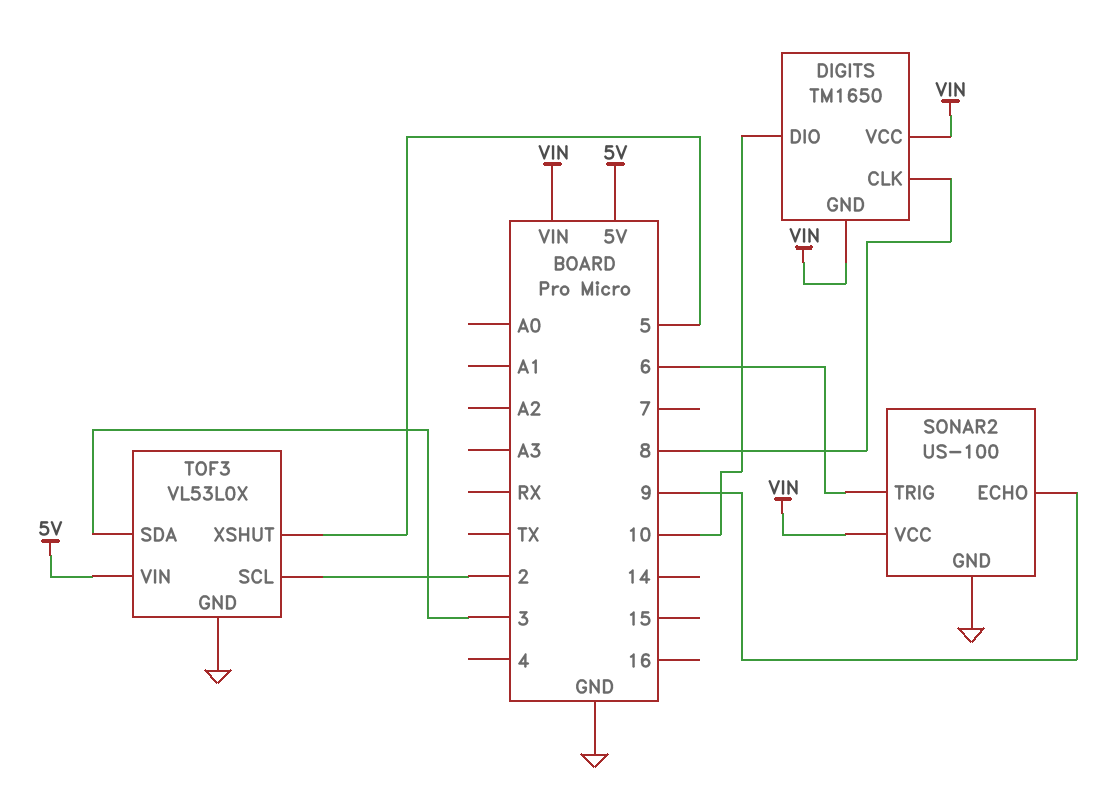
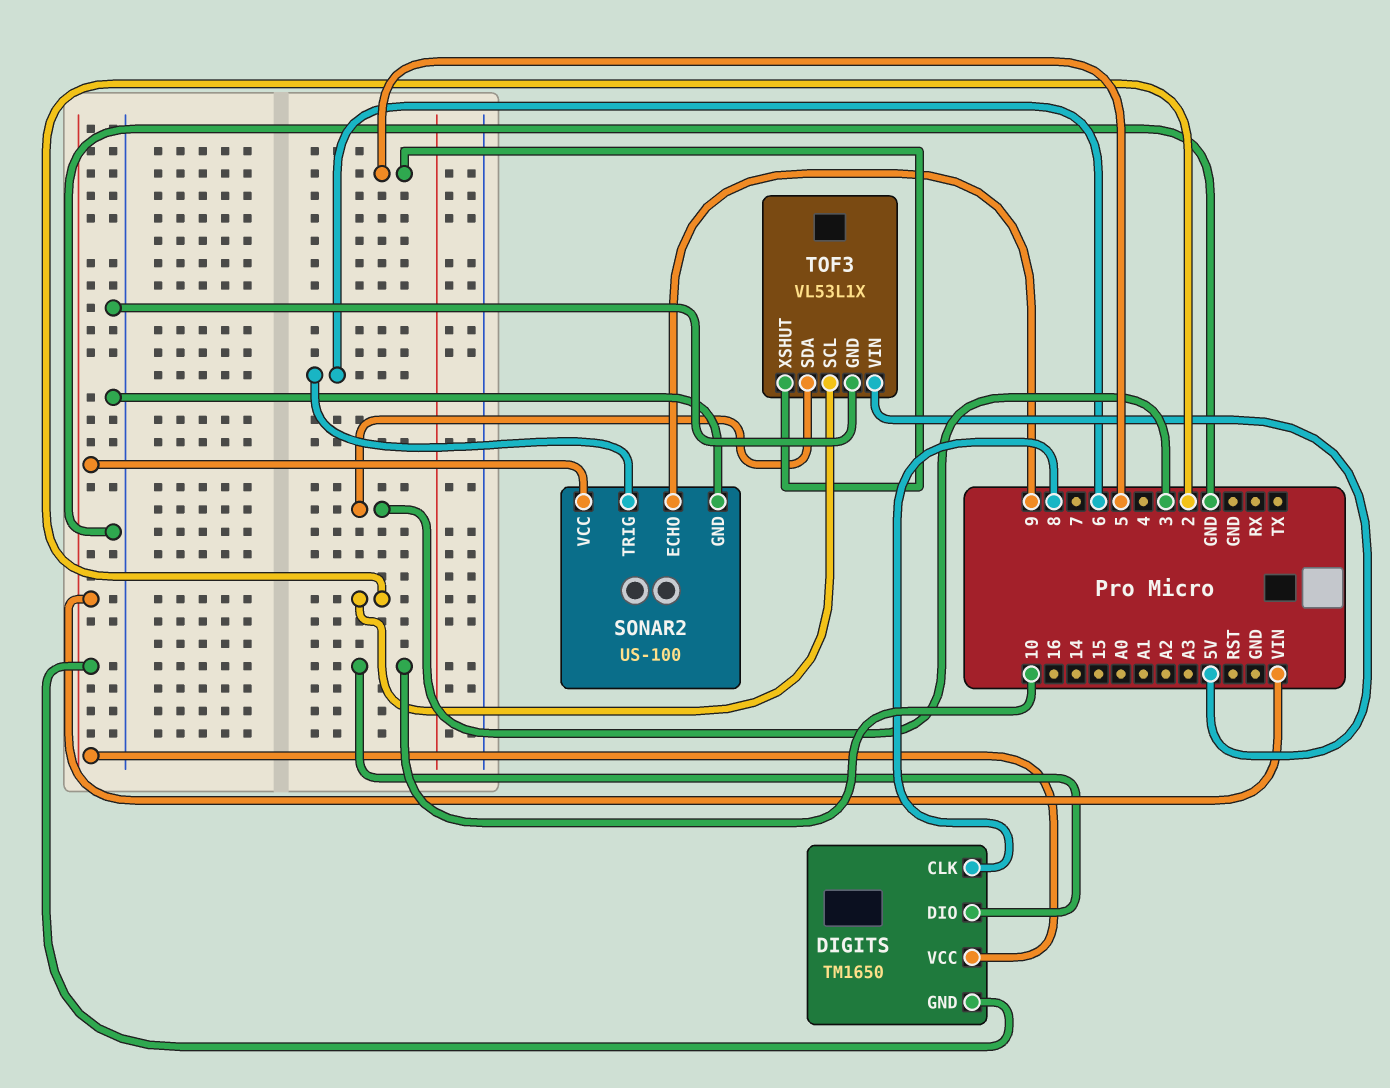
TOF3: VL53L0X -> VL53L1X

